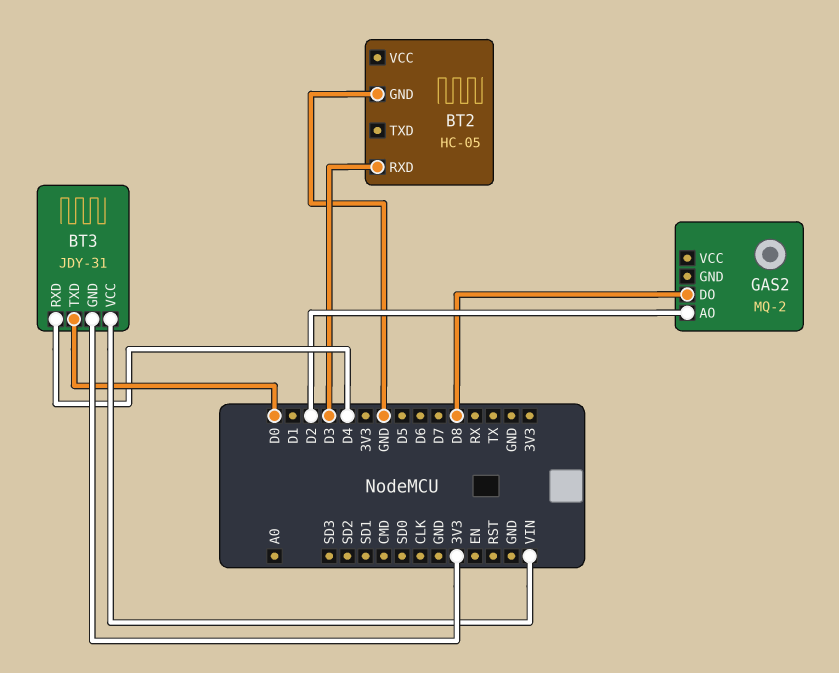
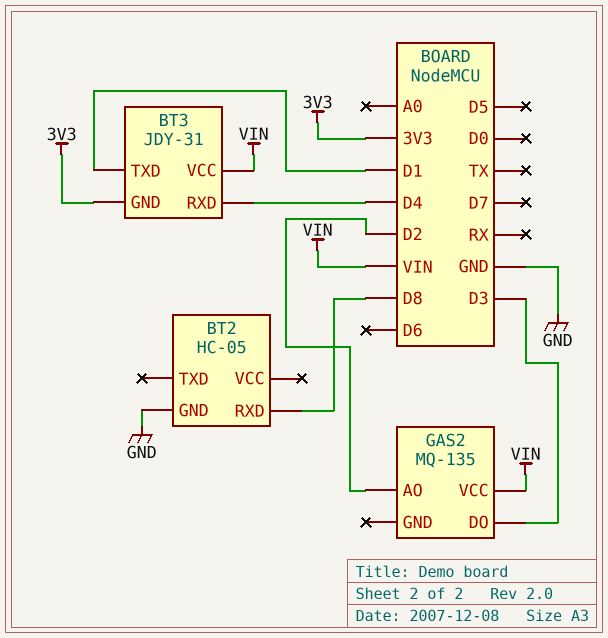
BT2 pin RXD: D3 -> D8
BT3 pin TXD: D0 -> D1
GAS2: MQ-2 -> MQ-135
GAS2 pin DO: D8 -> D3
GAS2 pin VCC: none -> VIN

